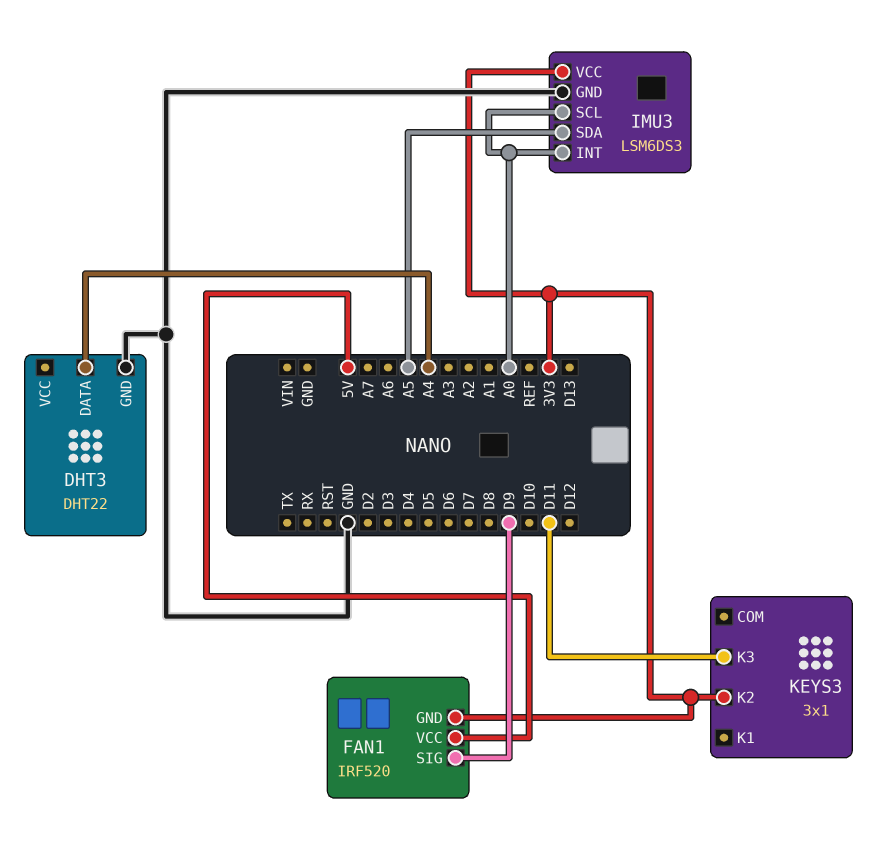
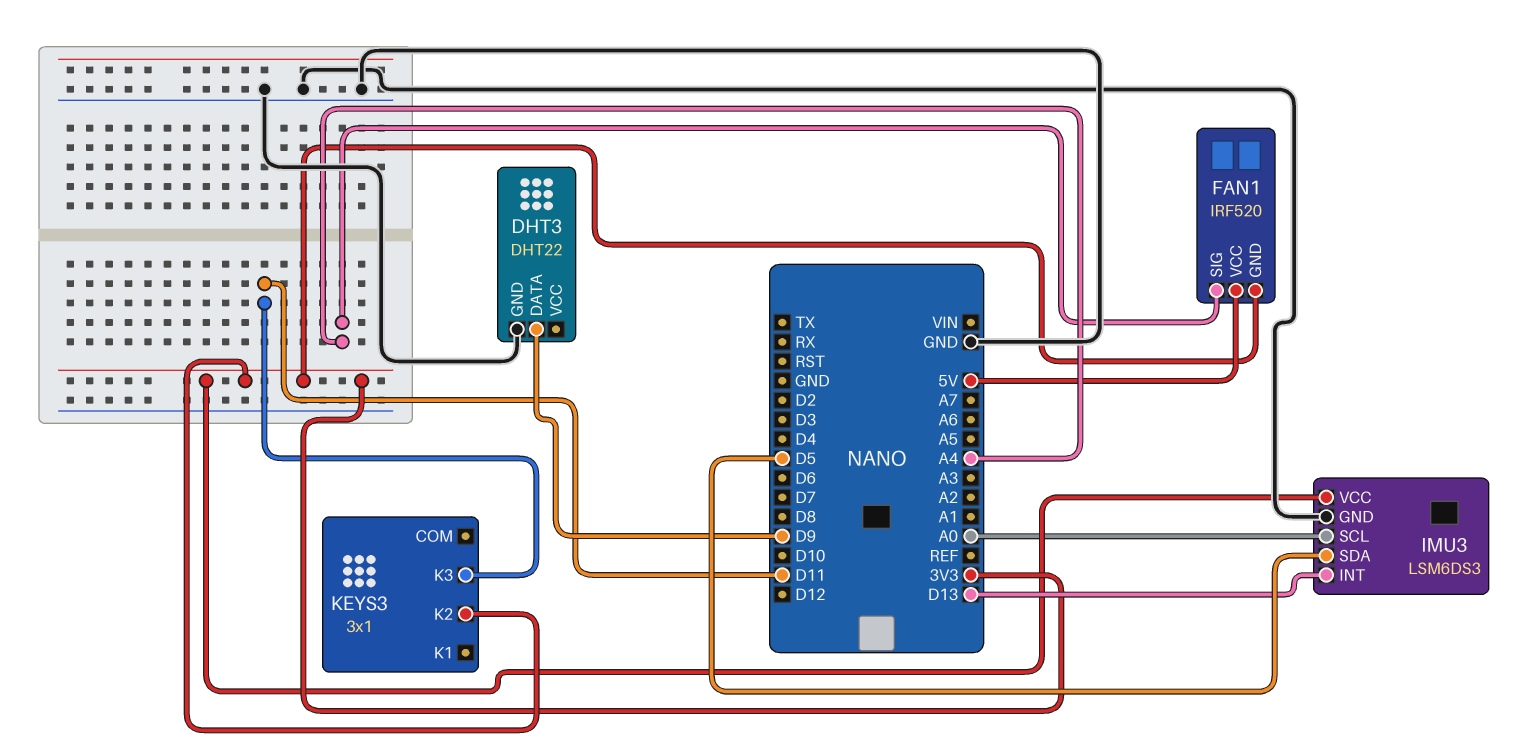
DHT3 pin DATA: A4 -> D9
FAN1 pin SIG: D9 -> A4
IMU3 pin INT: A0 -> D13
IMU3 pin SDA: A5 -> D5

